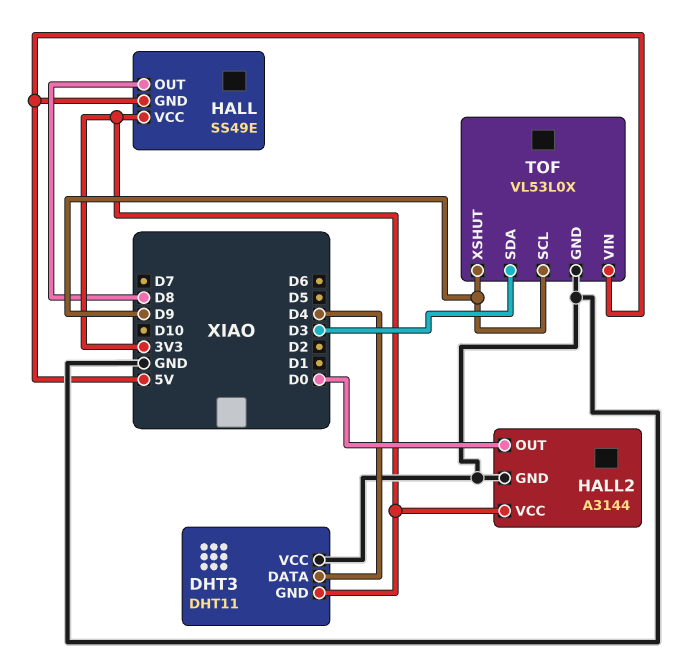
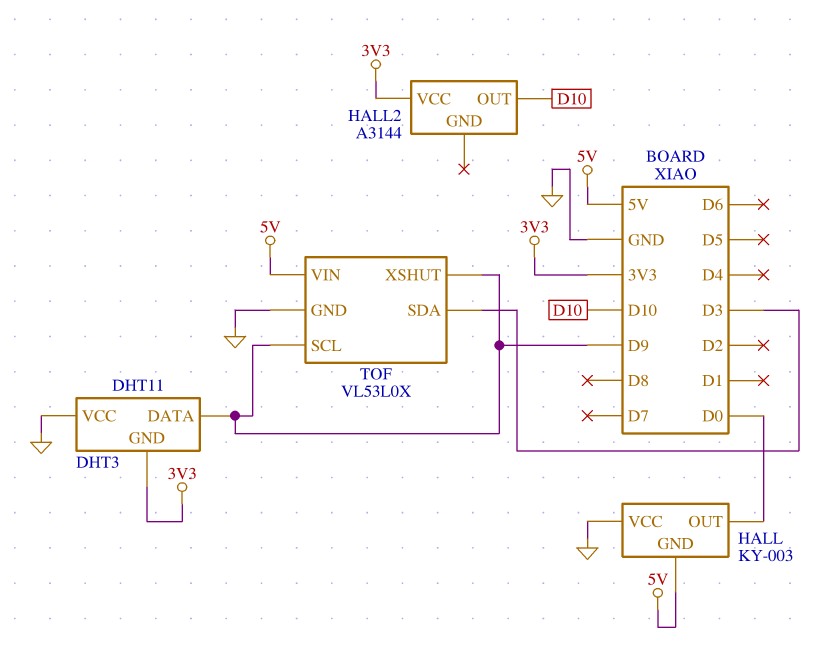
DHT3 pin DATA: D4 -> D9
HALL: SS49E -> KY-003
HALL pin OUT: D8 -> D0
HALL pin VCC: 3V3 -> GND
HALL2 pin GND: GND -> none
HALL2 pin OUT: D0 -> D10

